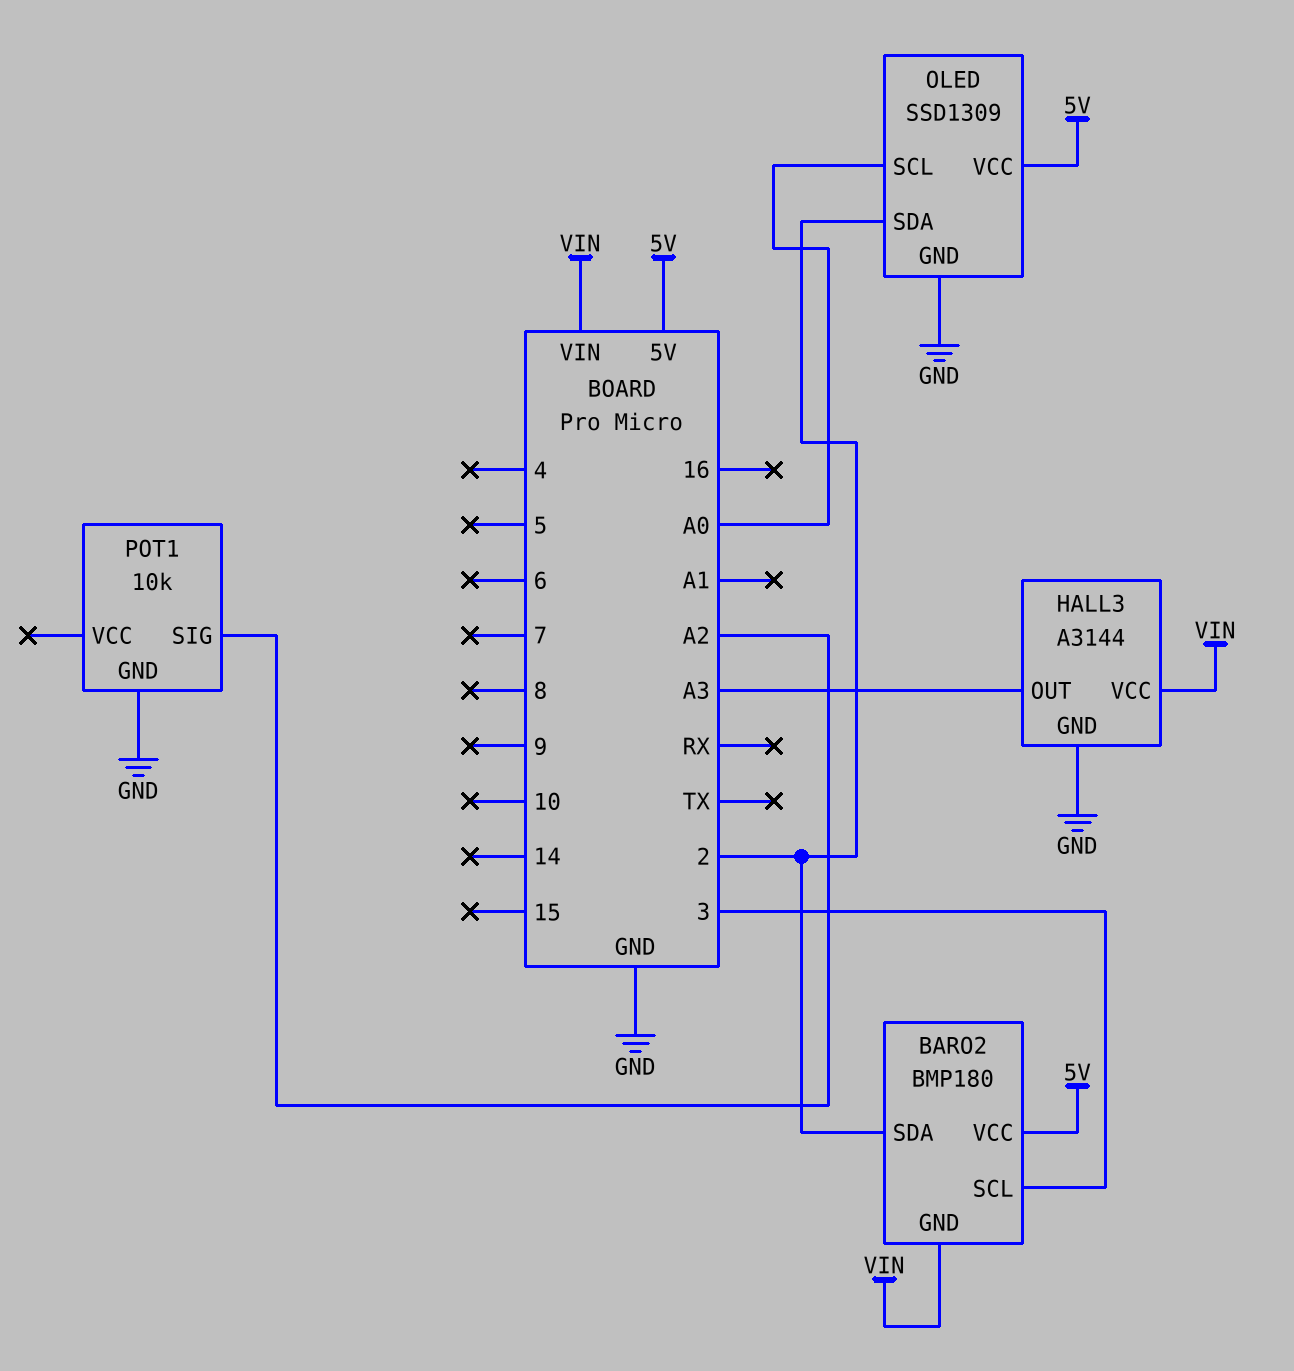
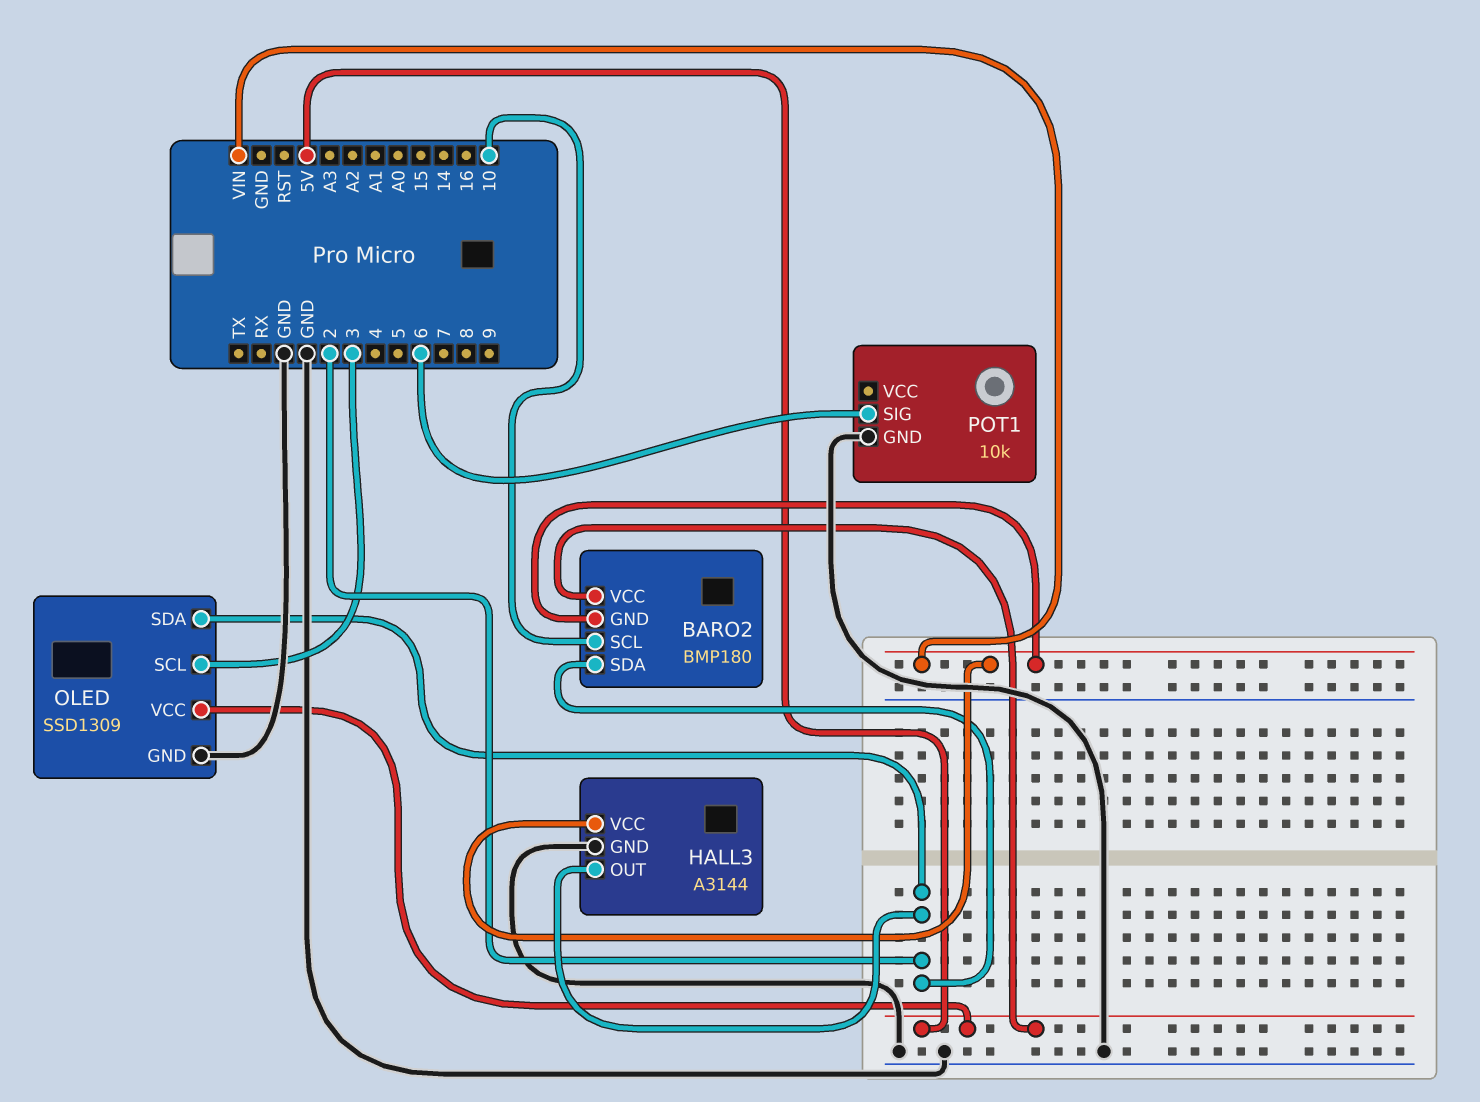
BARO2 pin SCL: 3 -> 10
HALL3 pin OUT: A3 -> 2
OLED pin SCL: A0 -> 3
POT1 pin SIG: A2 -> 6

